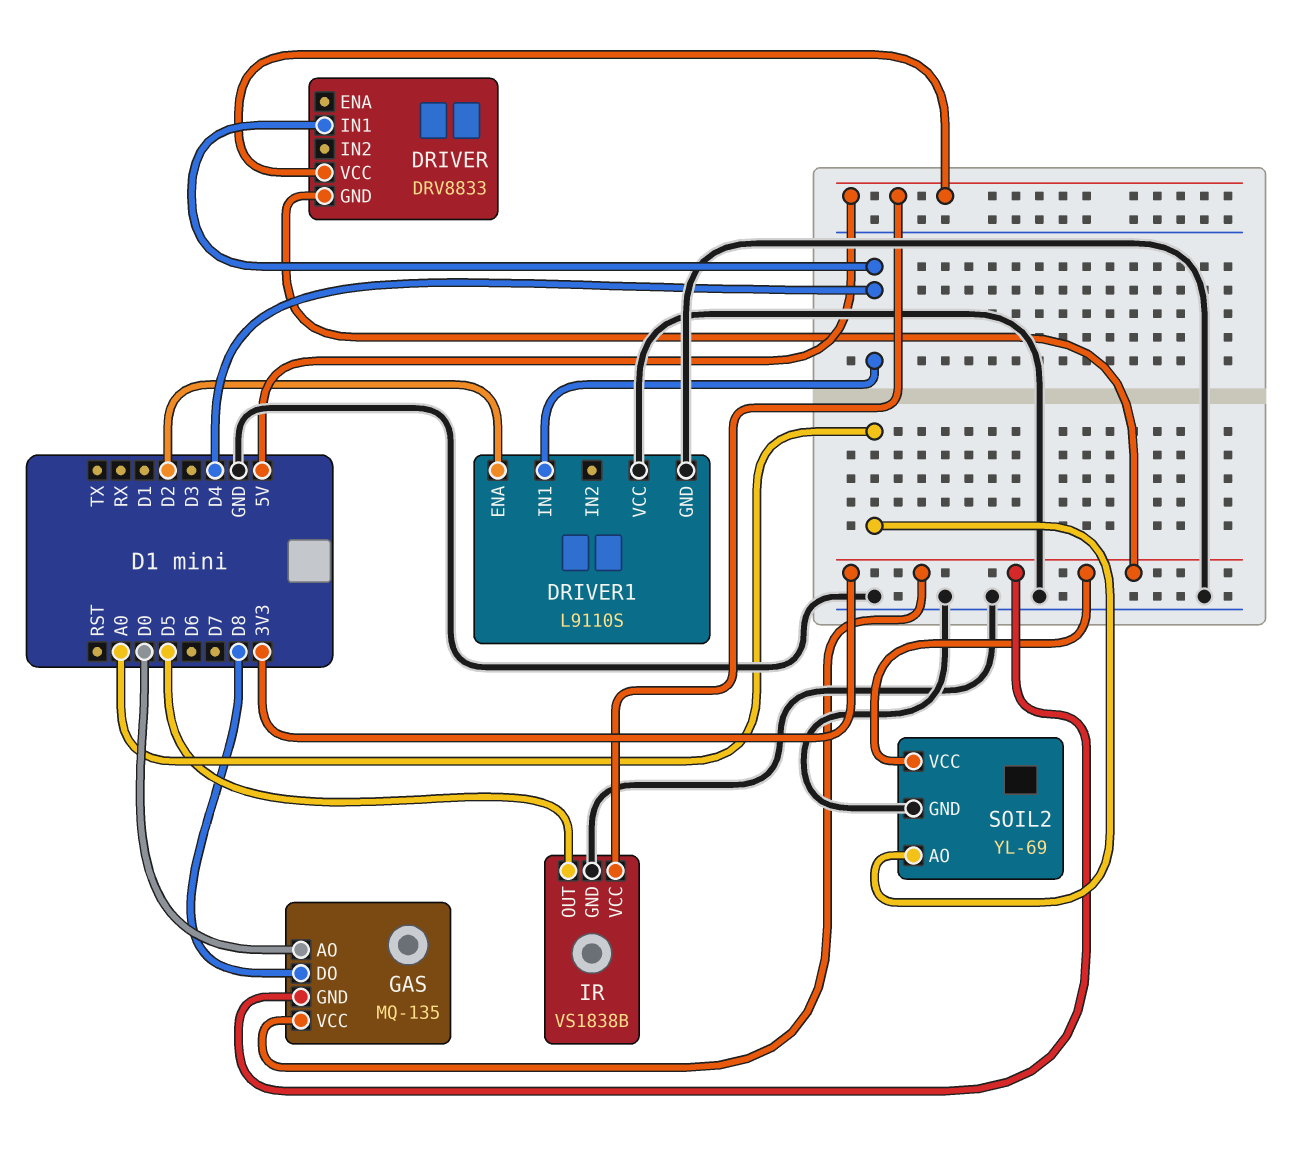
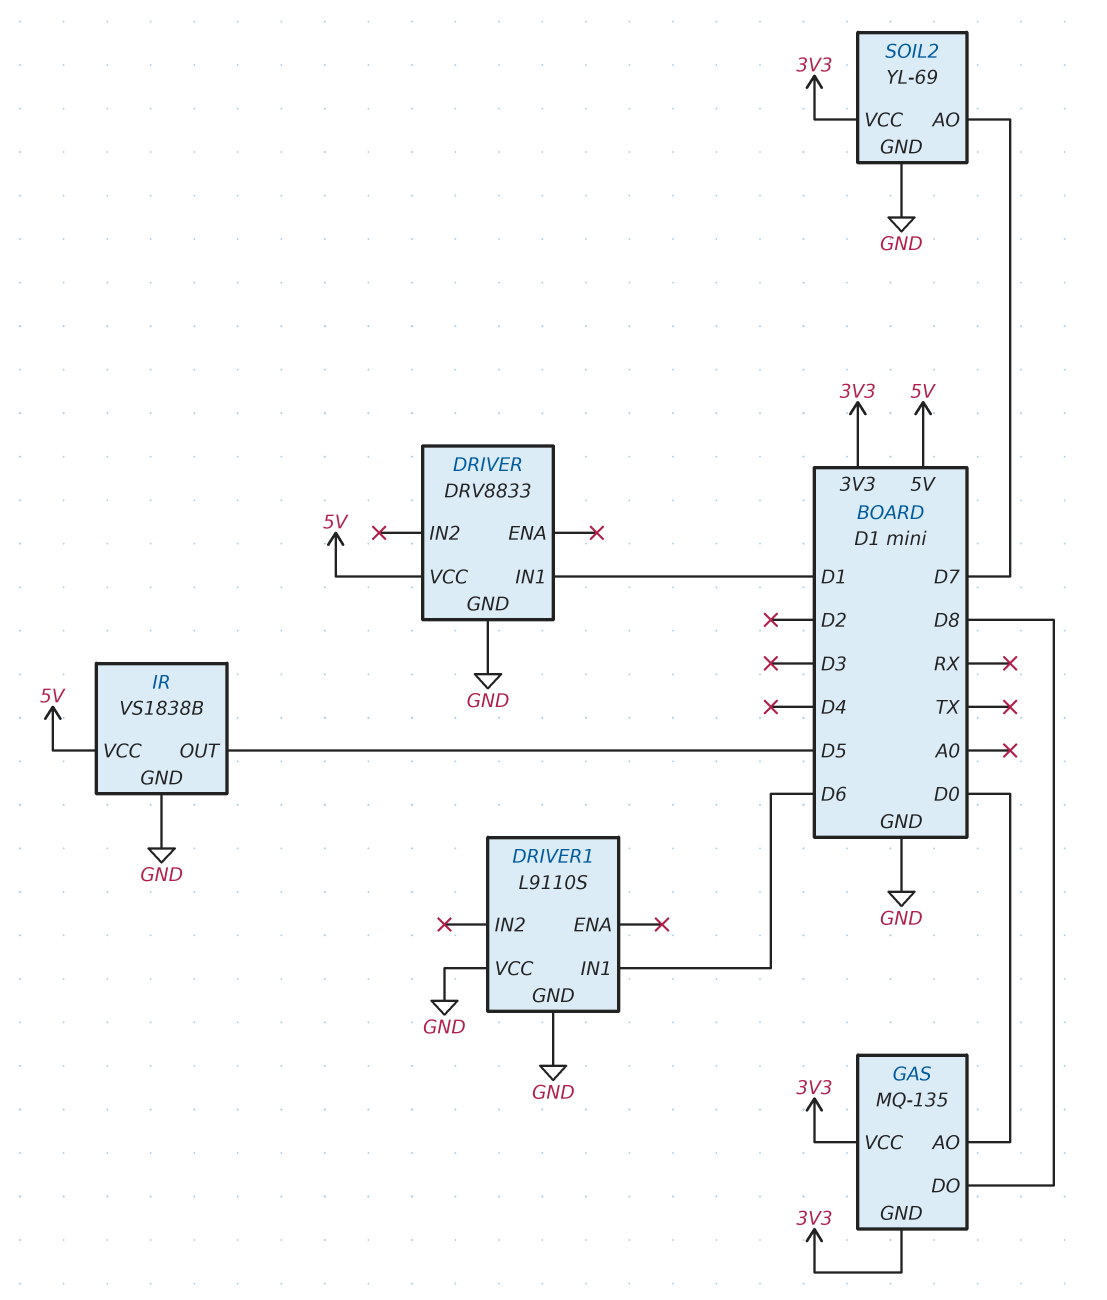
DRIVER pin GND: 3V3 -> GND
DRIVER pin IN1: D4 -> D1
DRIVER1 pin ENA: D2 -> none
DRIVER1 pin IN1: D4 -> D6
SOIL2 pin AO: A0 -> D7

